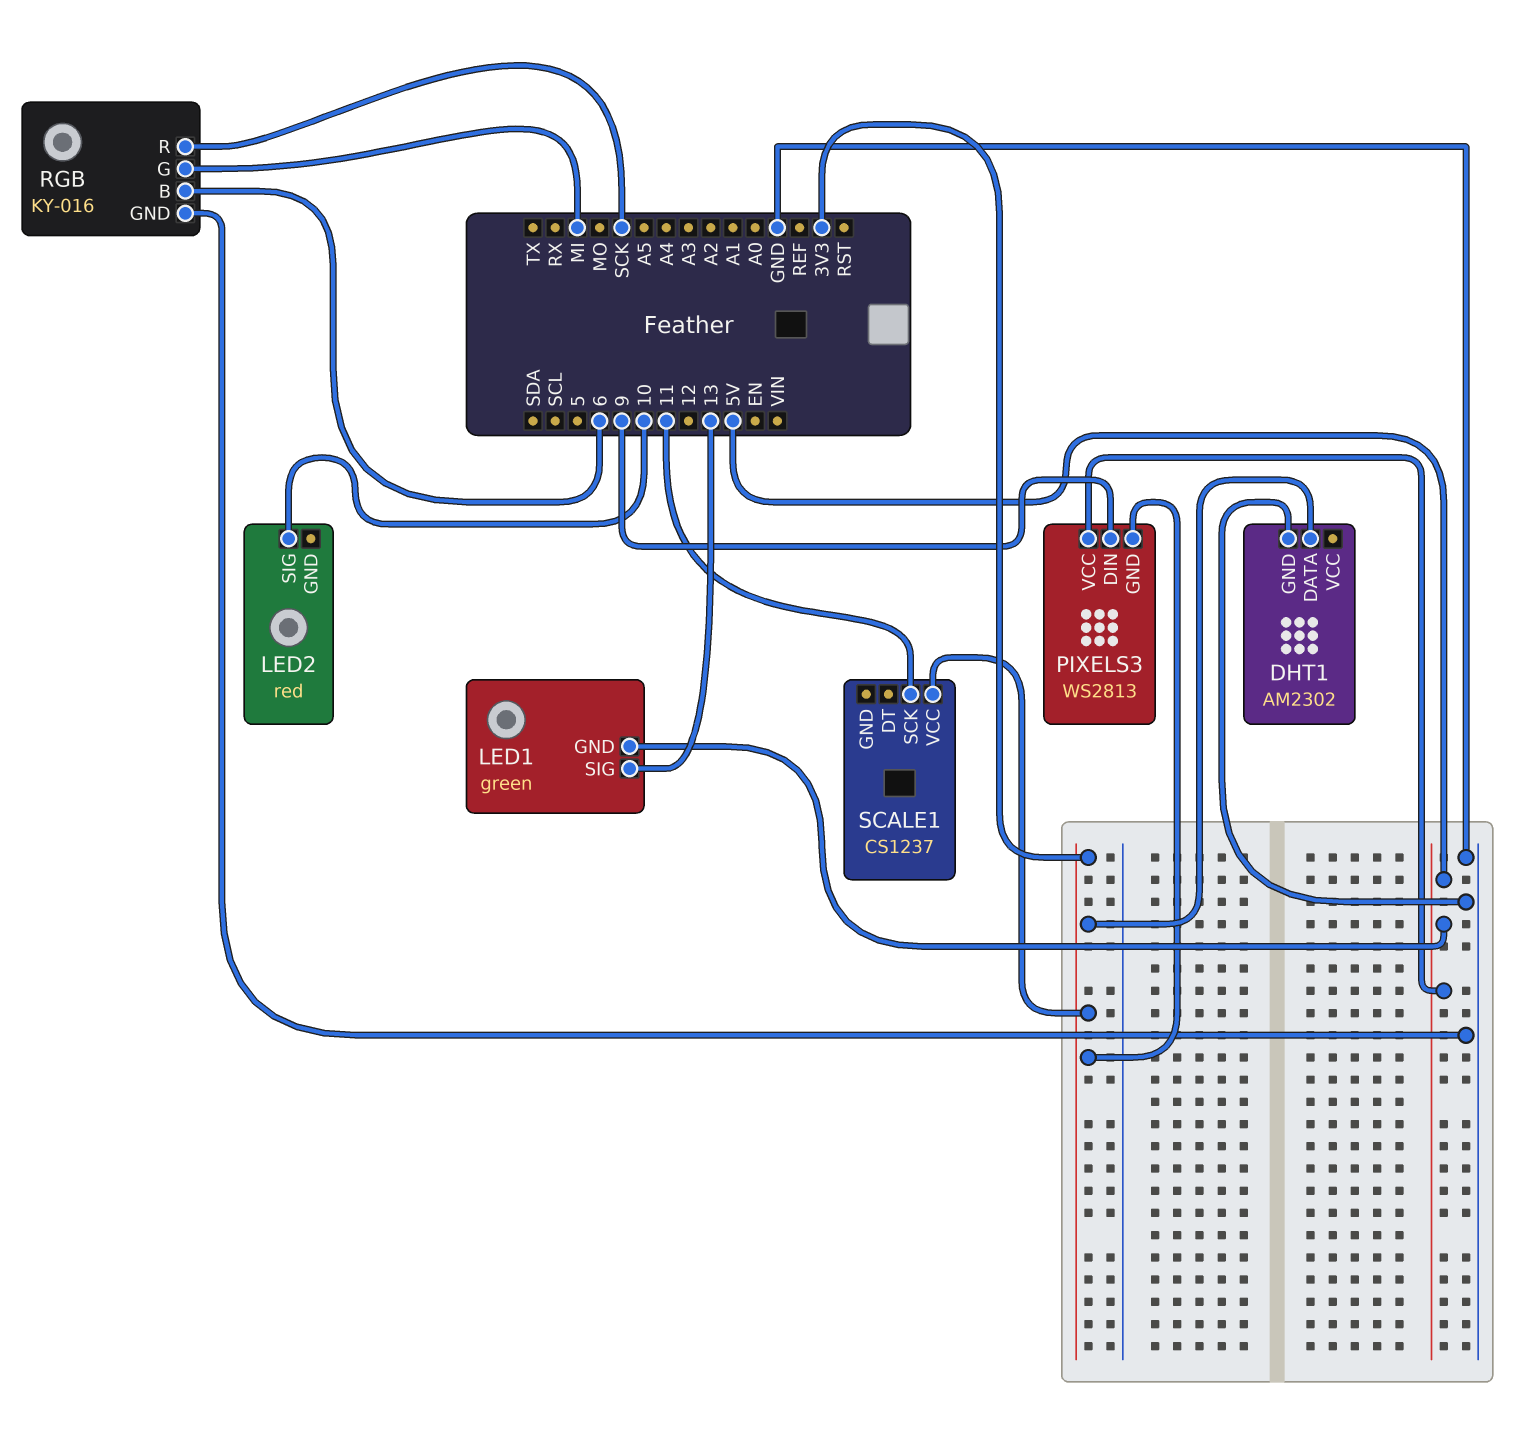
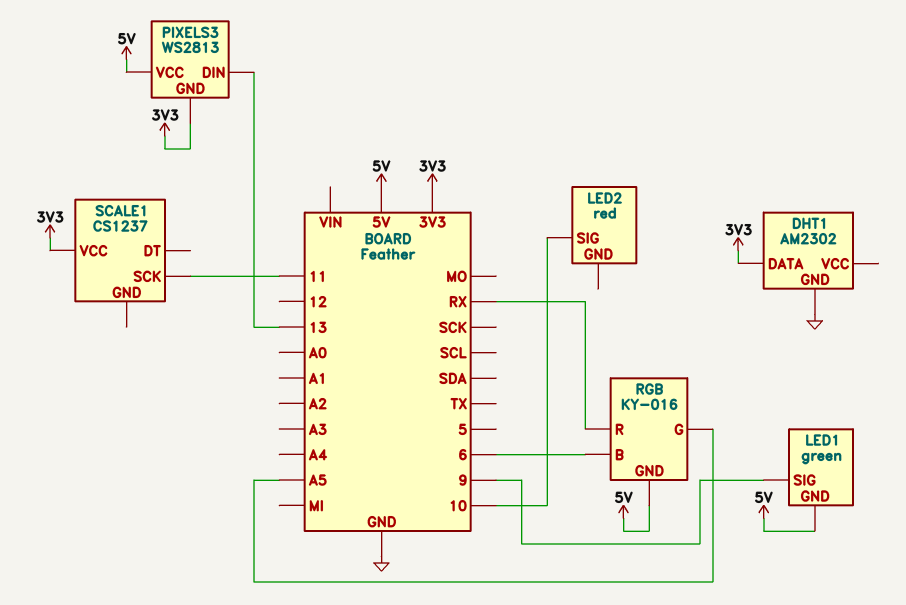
LED1 pin SIG: 13 -> 9
PIXELS3 pin DIN: 9 -> 13
RGB pin G: MI -> A5
RGB pin GND: GND -> 5V
RGB pin R: SCK -> RX

